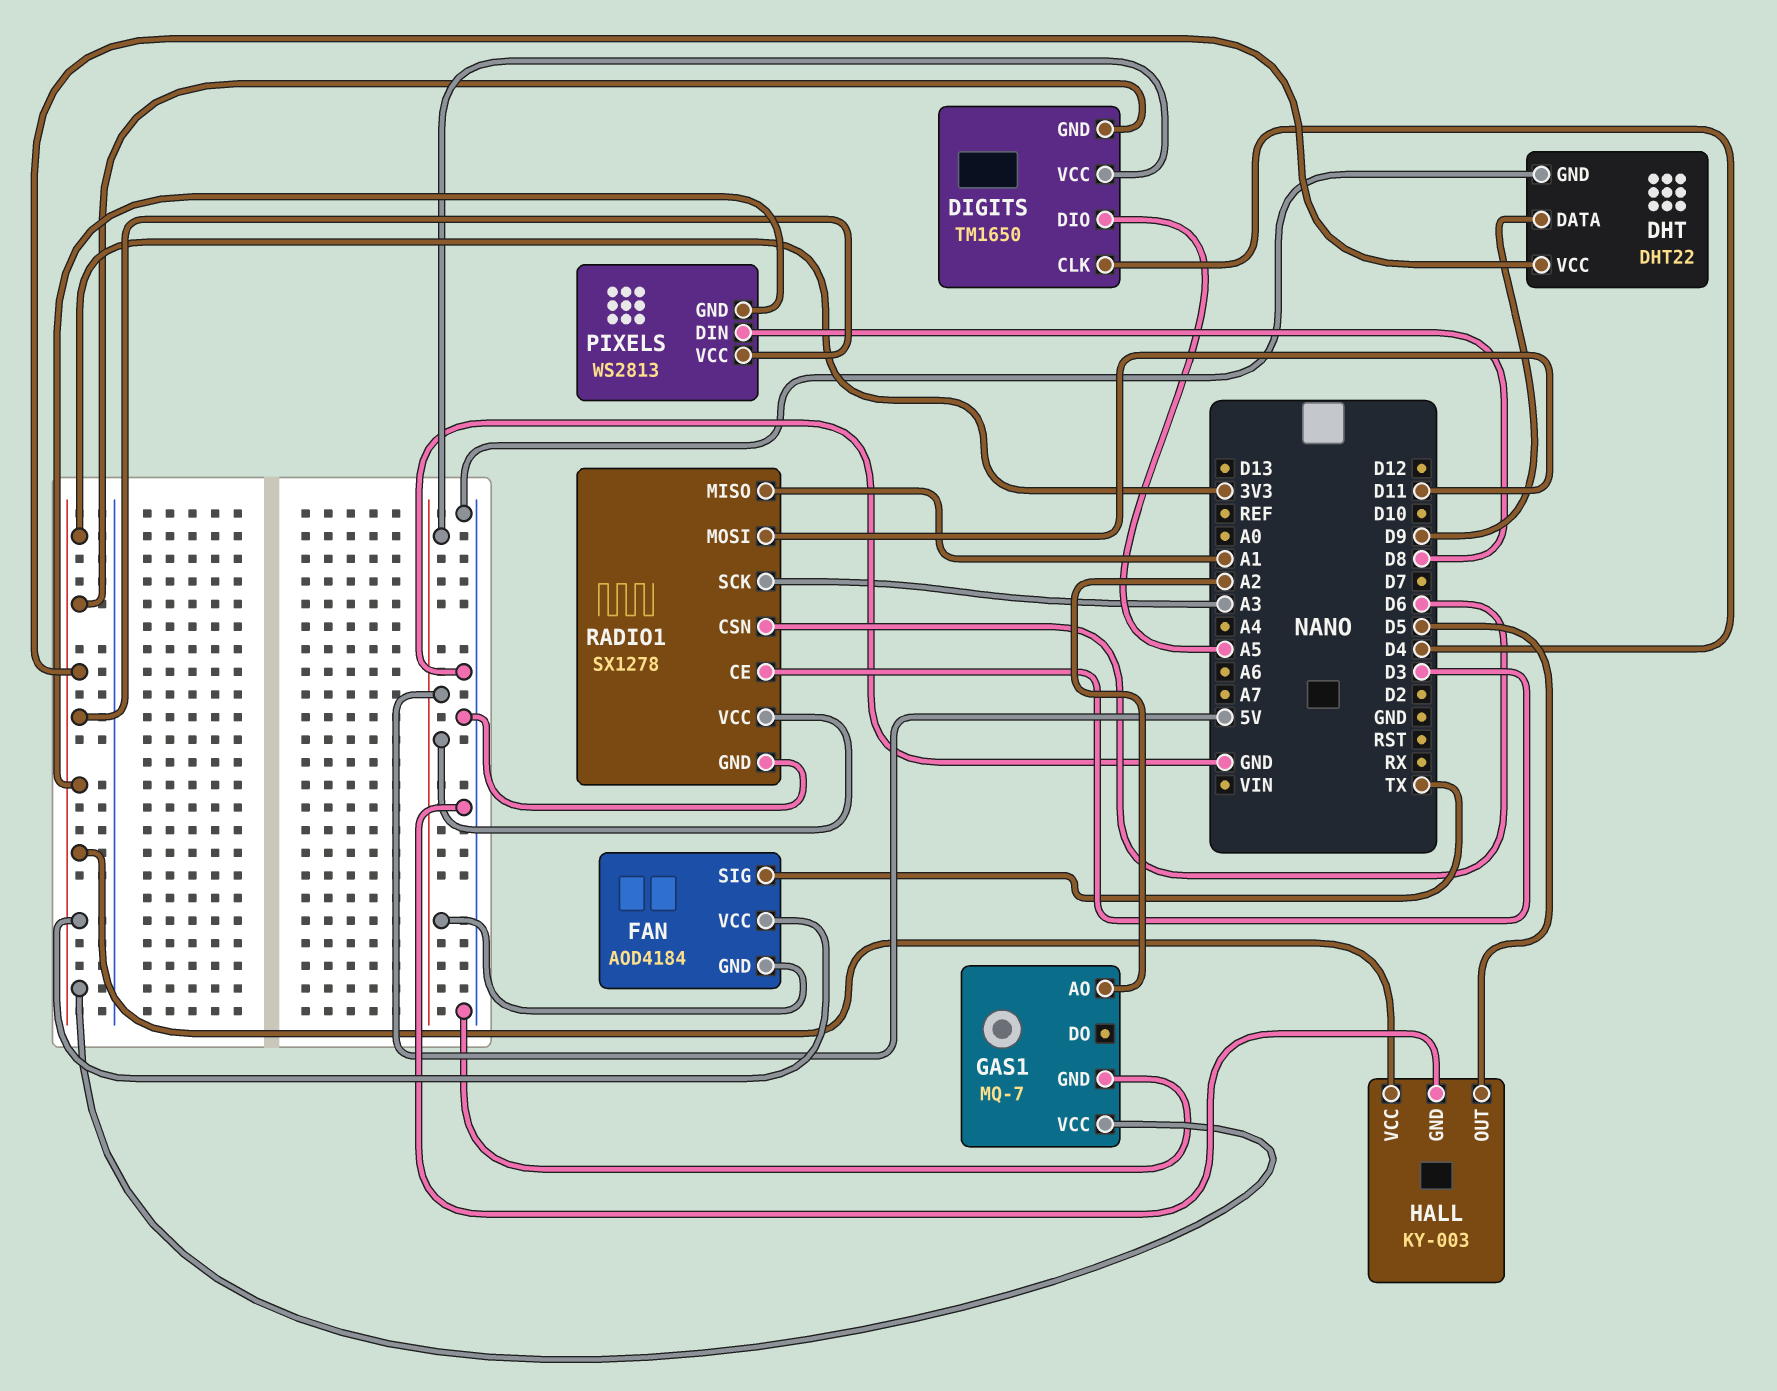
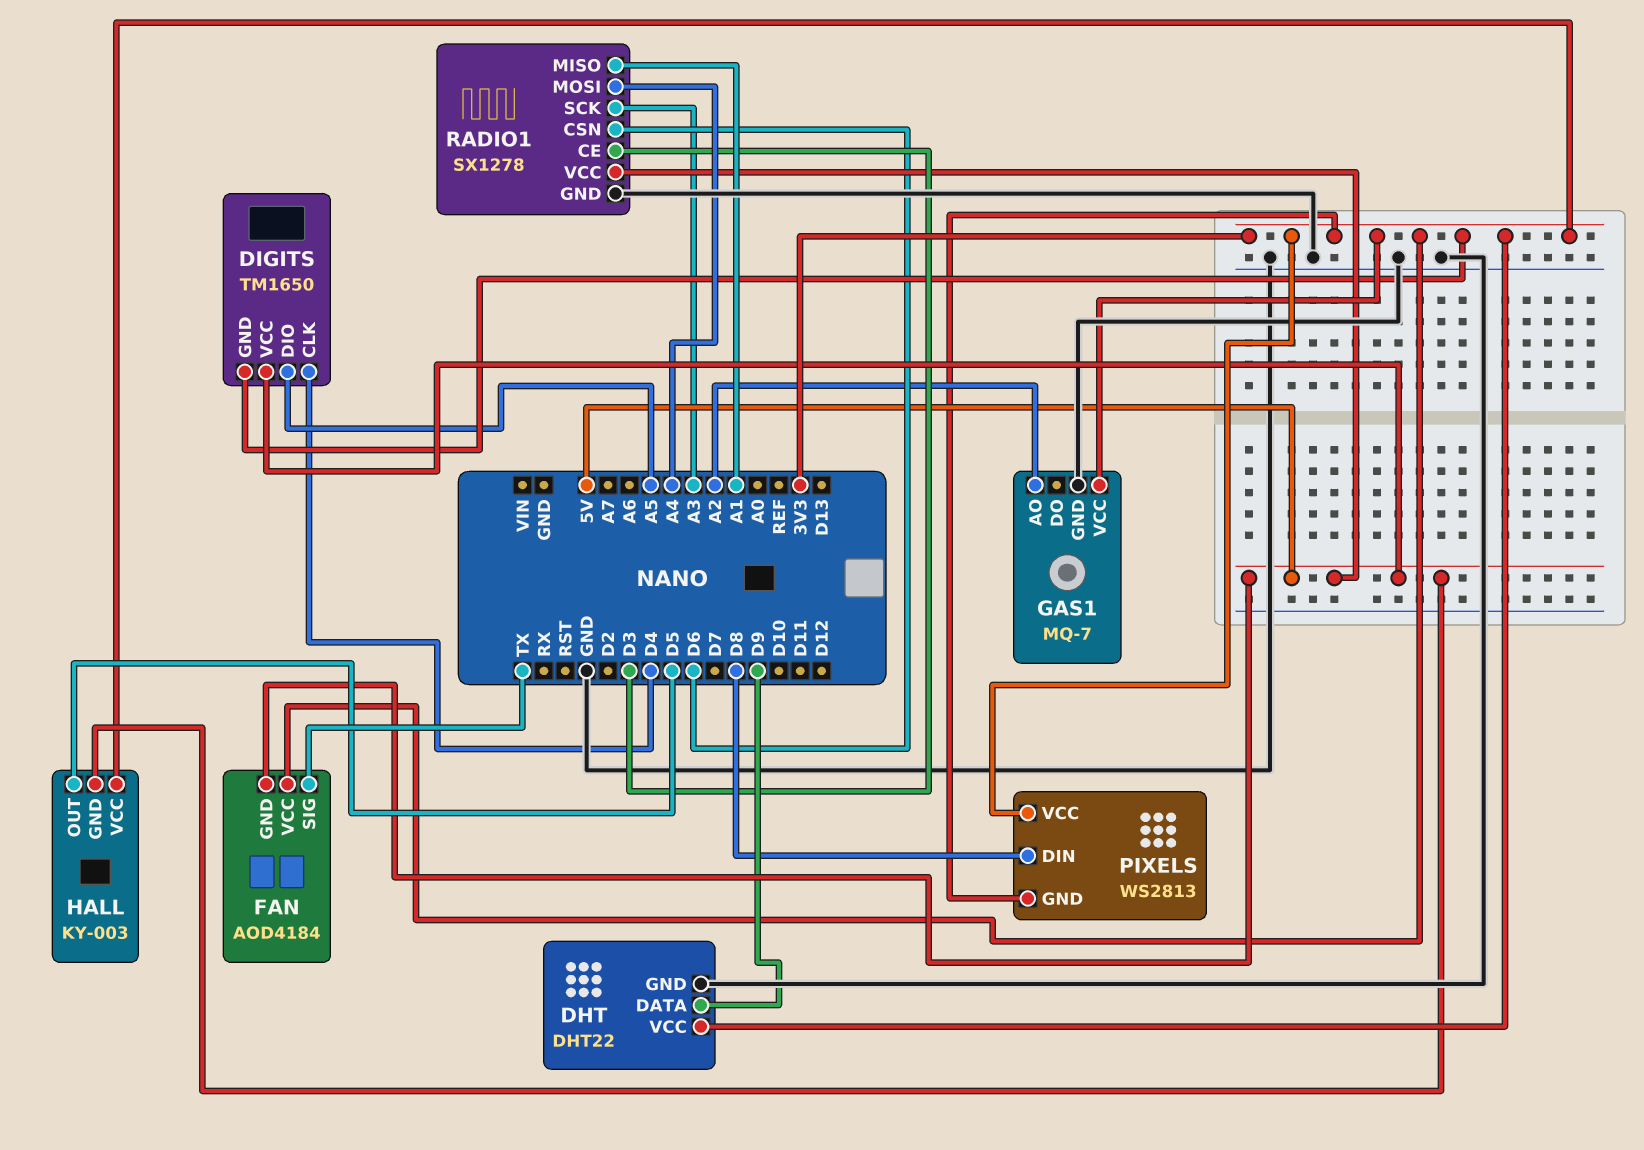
HALL pin GND: GND -> 5V
RADIO1 pin MOSI: D11 -> A4

